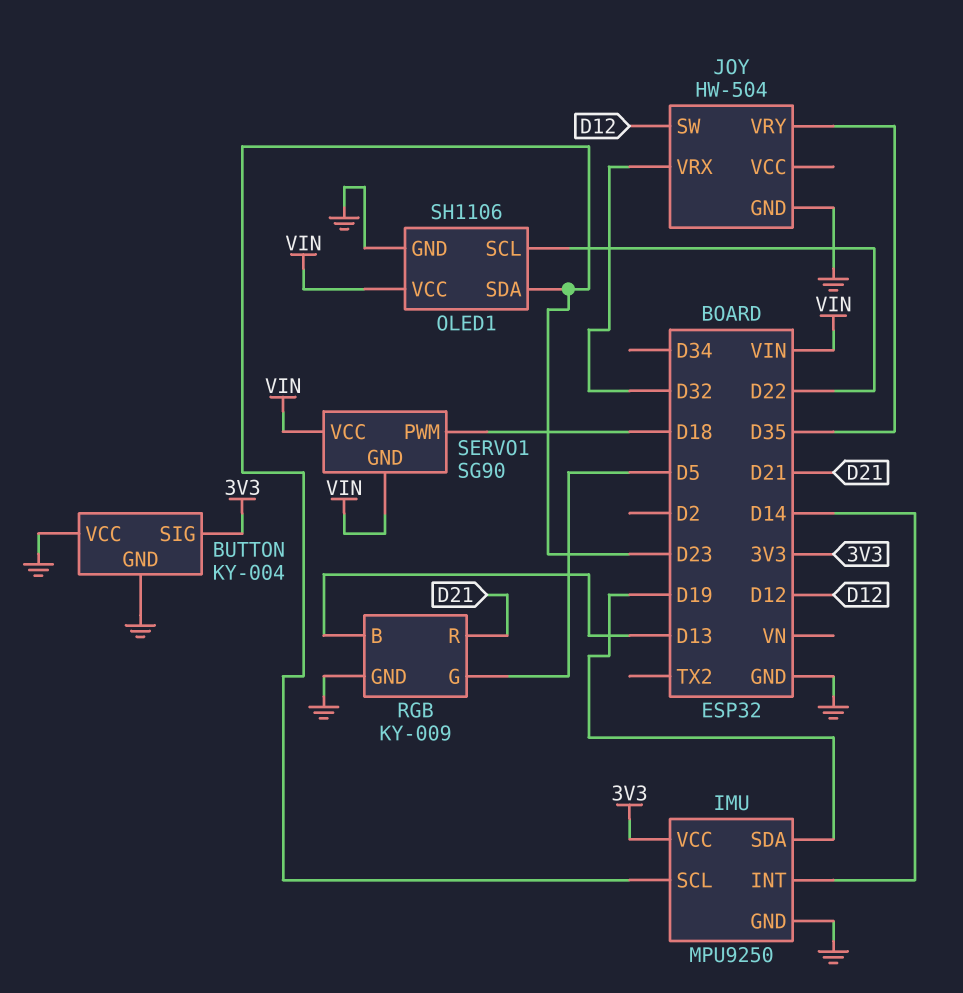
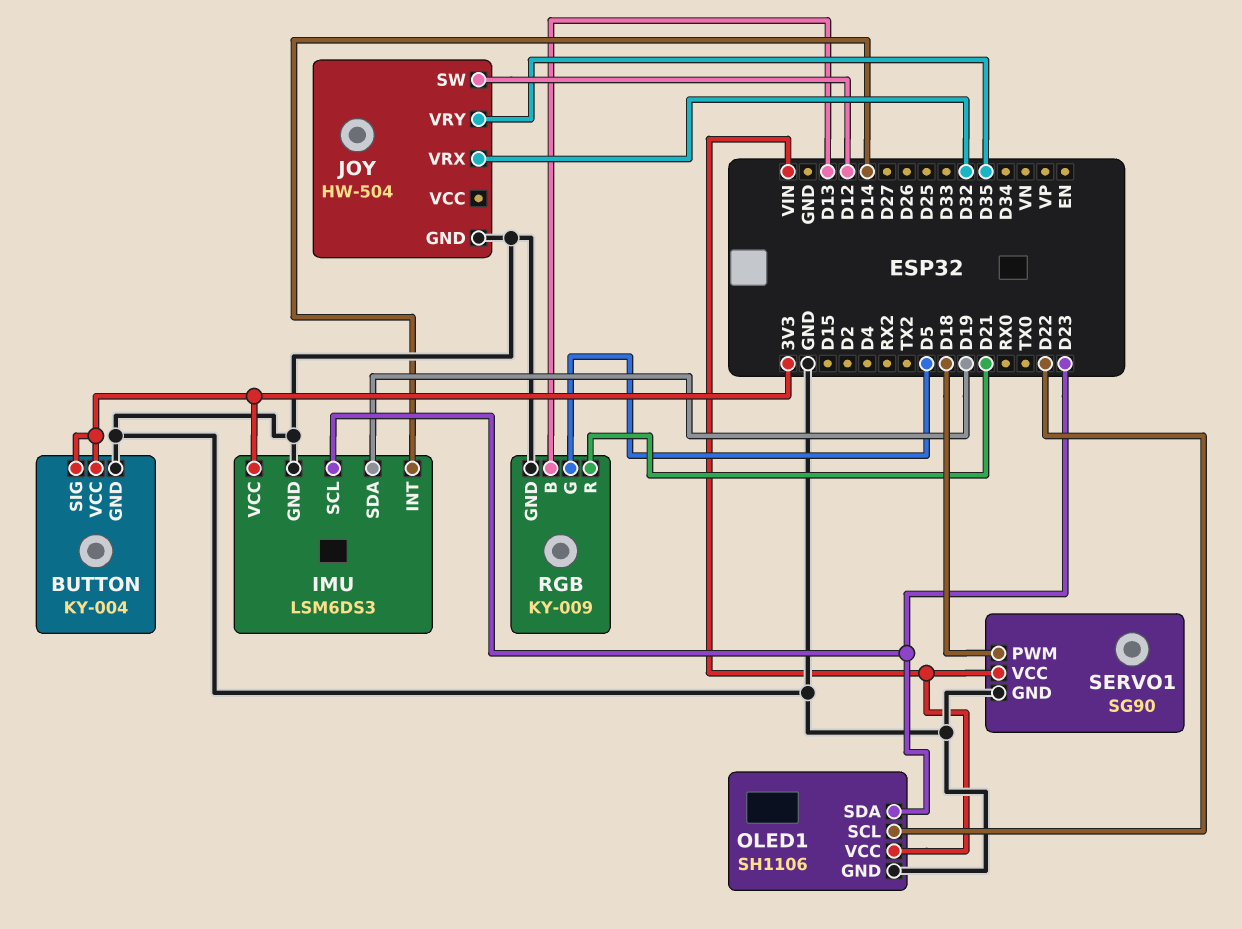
BUTTON pin VCC: GND -> 3V3
IMU: MPU9250 -> LSM6DS3
SERVO1 pin GND: VIN -> GND

